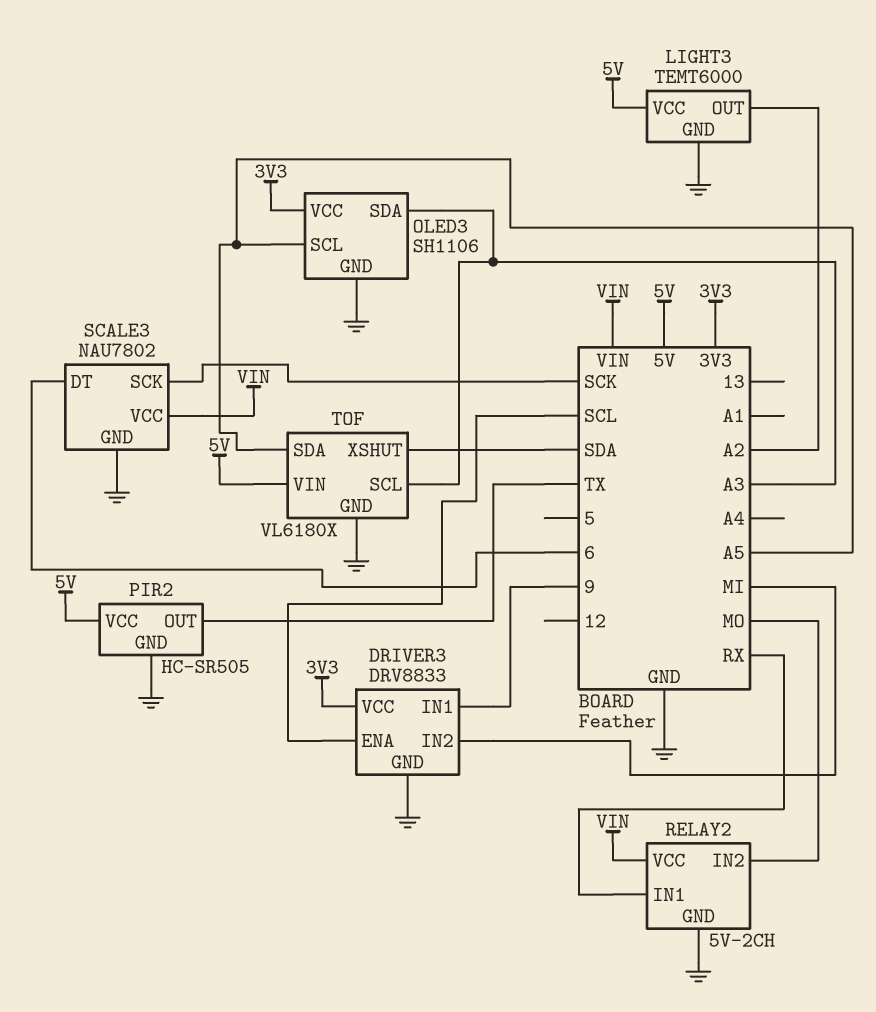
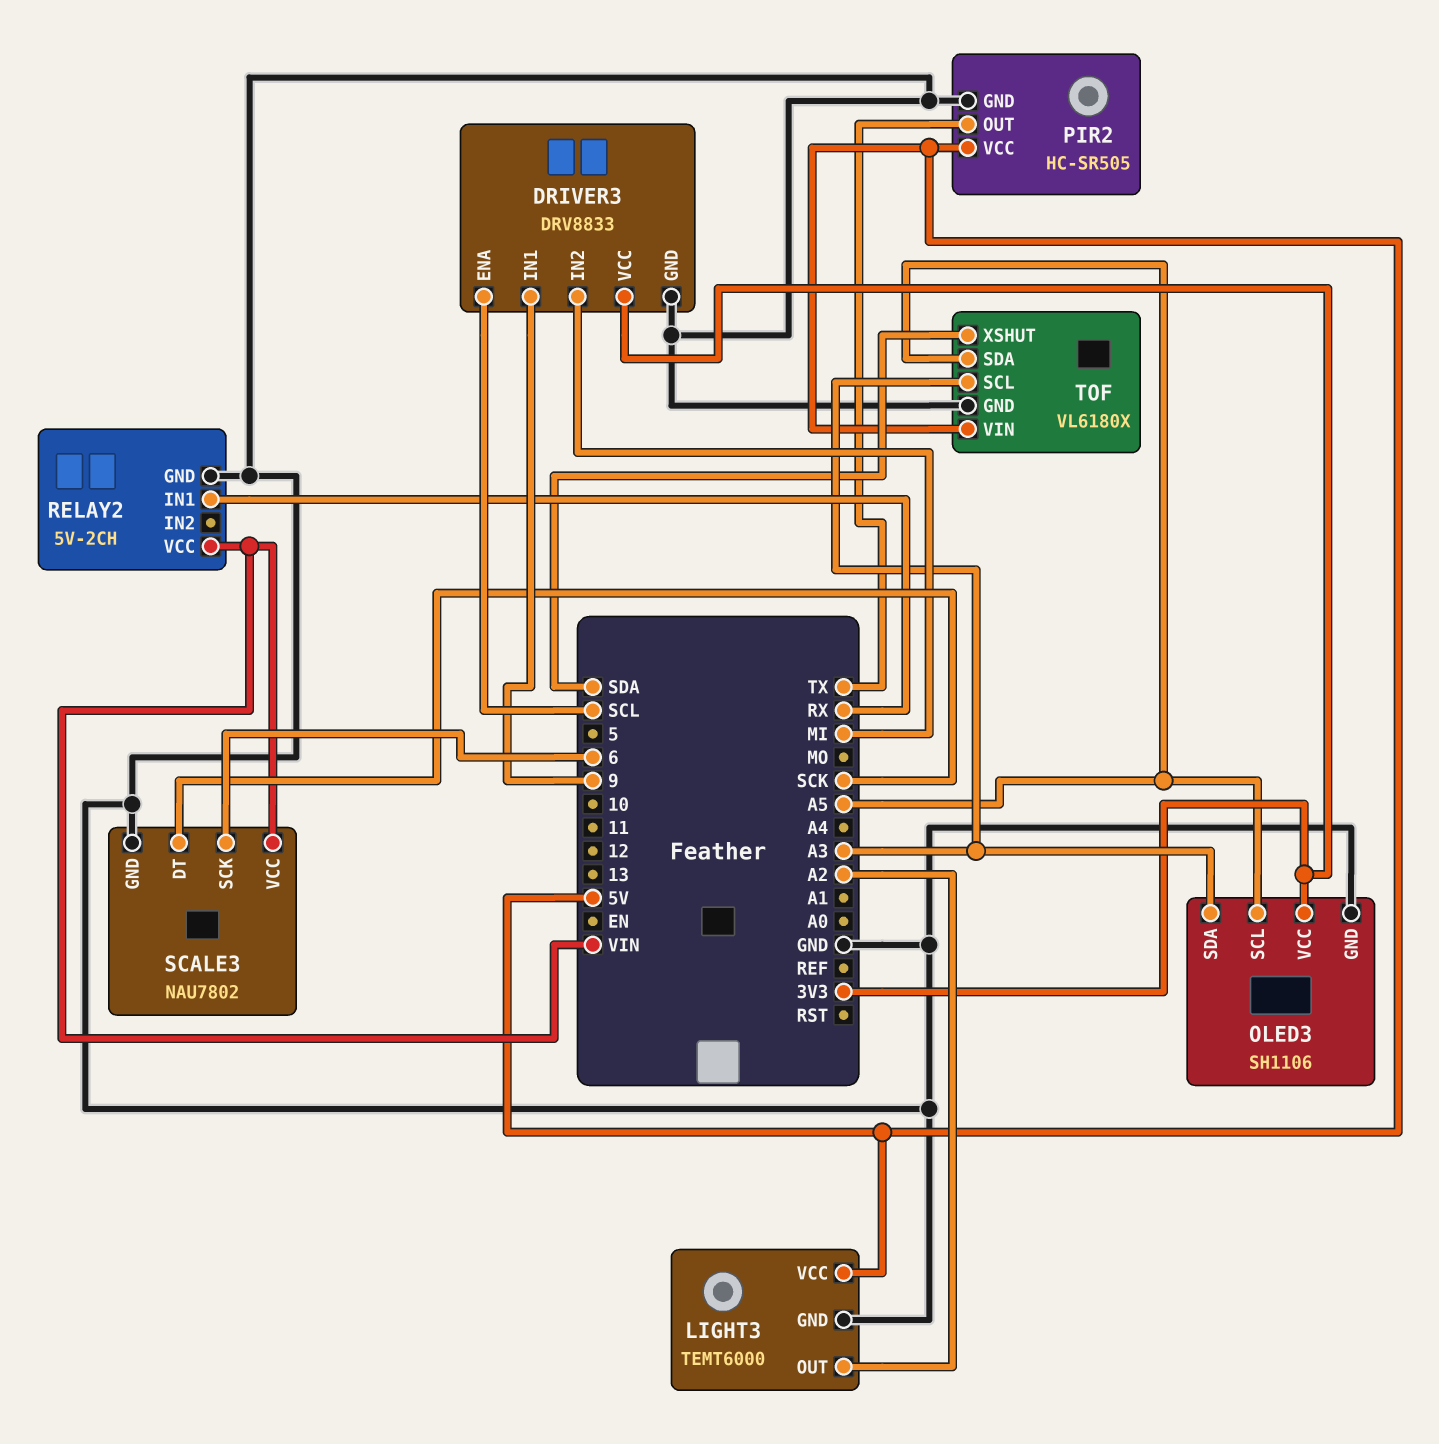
RELAY2 pin IN2: MO -> none
SCALE3 pin DT: 6 -> SCK
SCALE3 pin SCK: SCK -> 6

